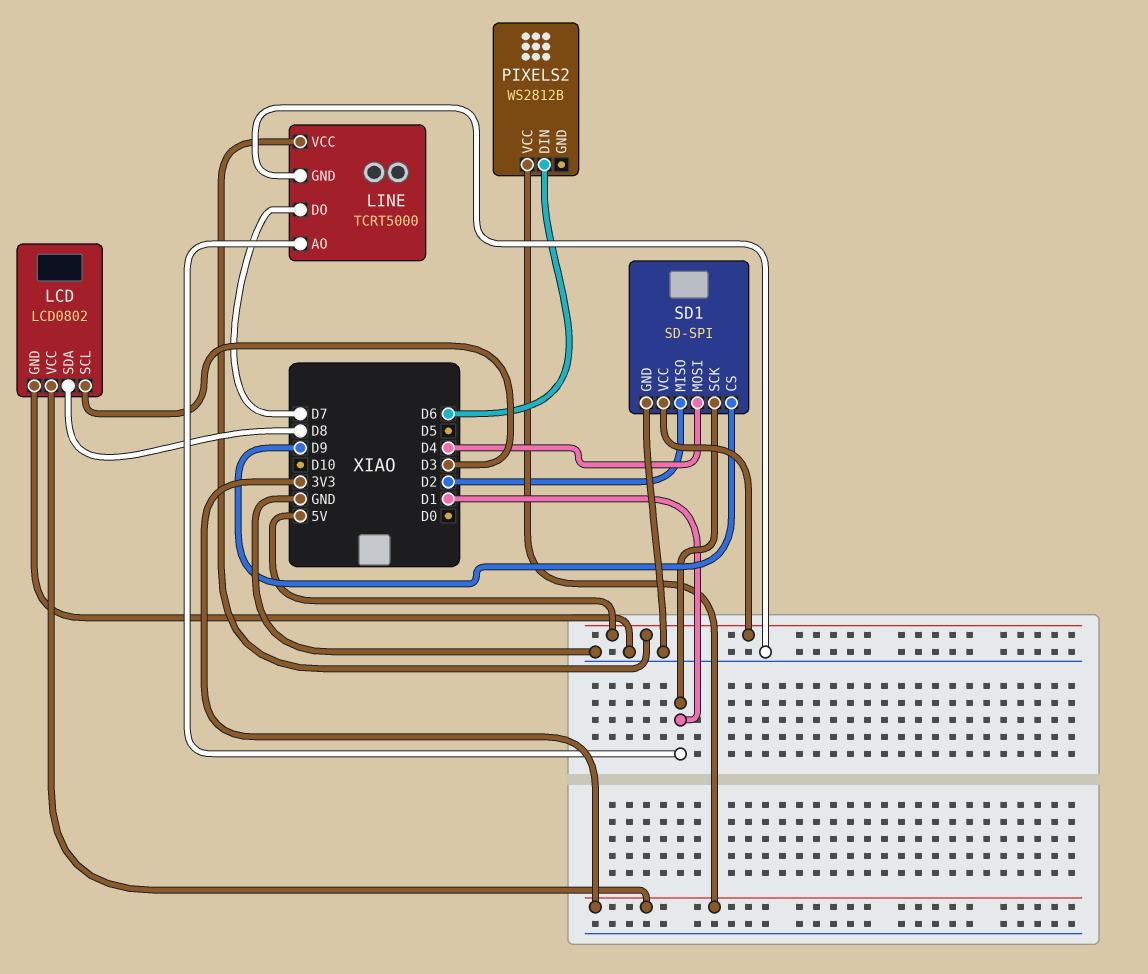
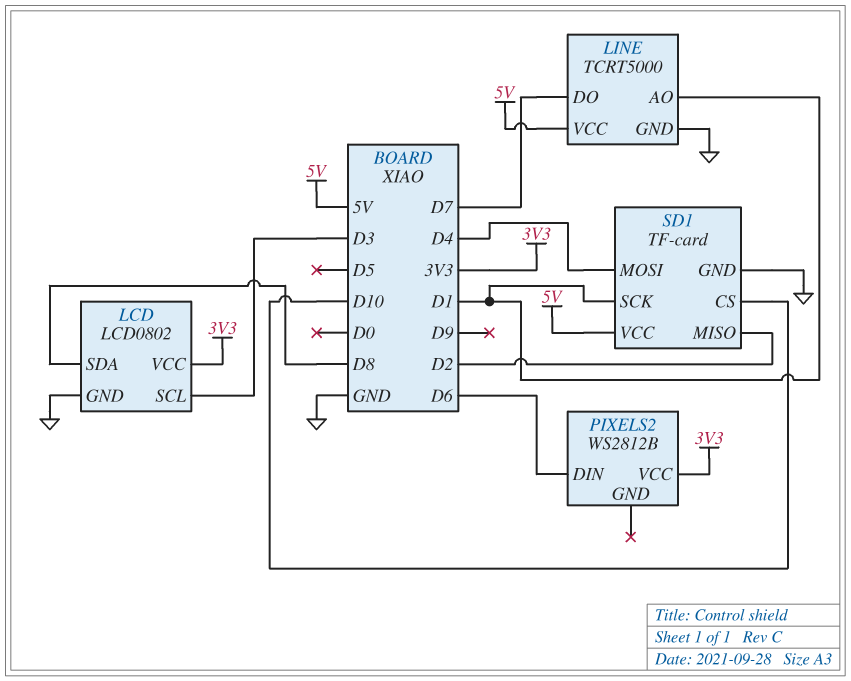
SD1: SD-SPI -> TF-card
SD1 pin CS: D9 -> D10

